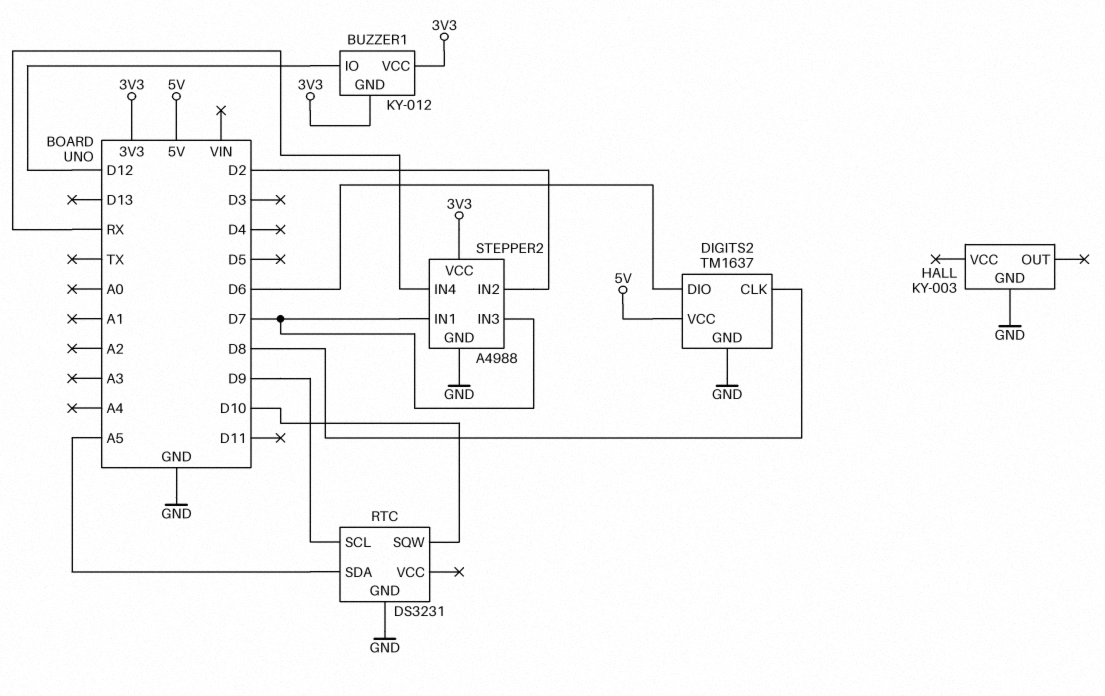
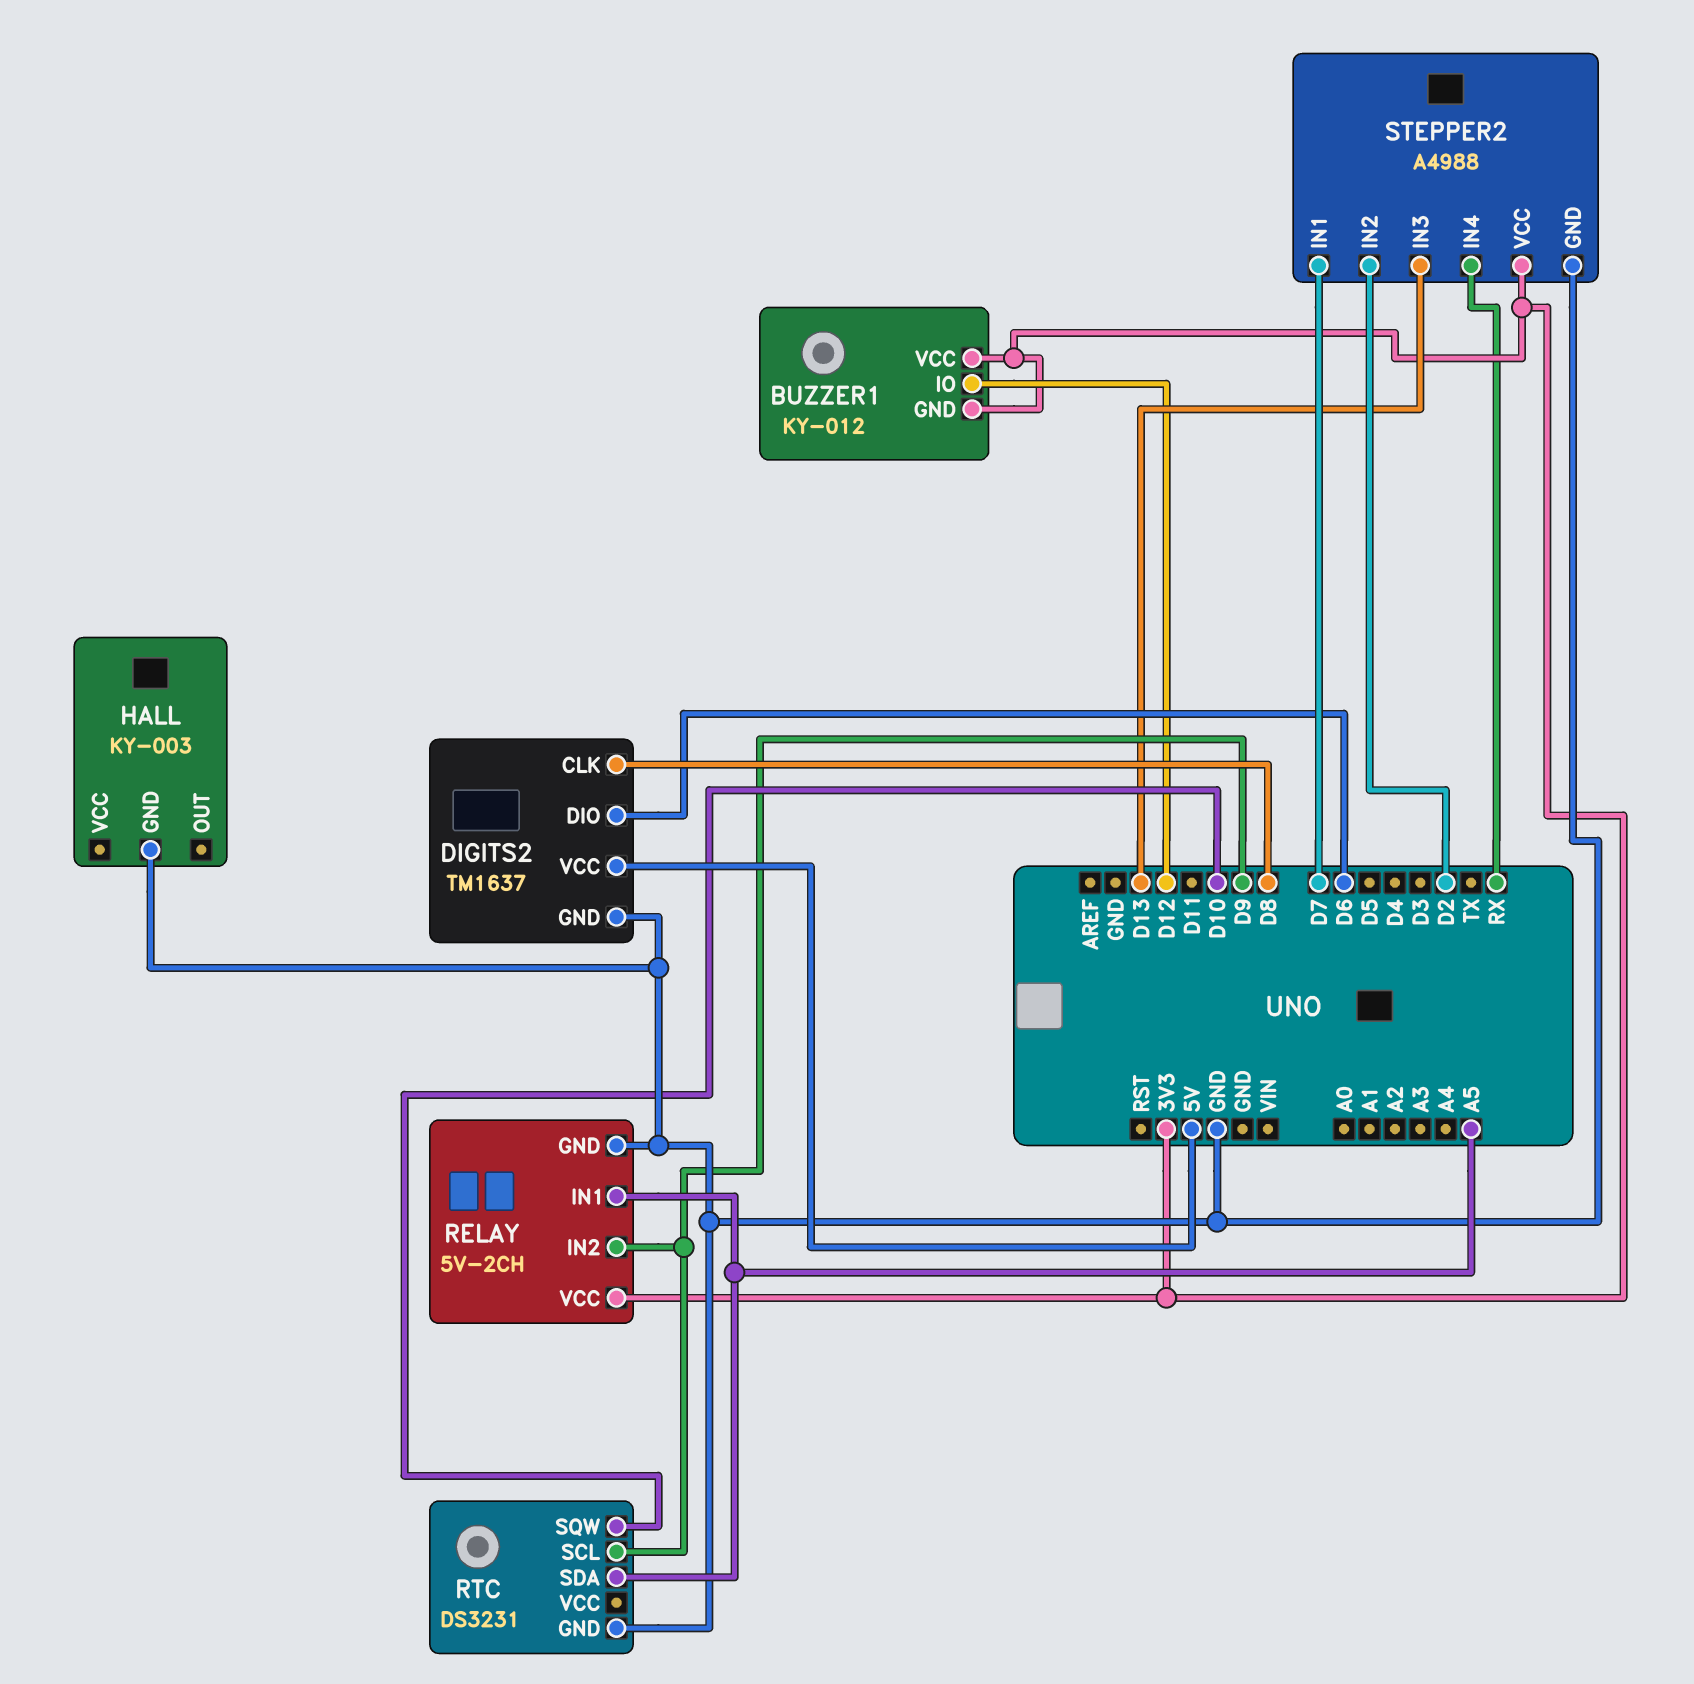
RELAY: none -> 5V-2CH
RELAY pin GND: none -> GND
RELAY pin IN1: none -> A5
RELAY pin IN2: none -> D9
RELAY pin VCC: none -> 3V3
STEPPER2 pin IN3: D7 -> D13

